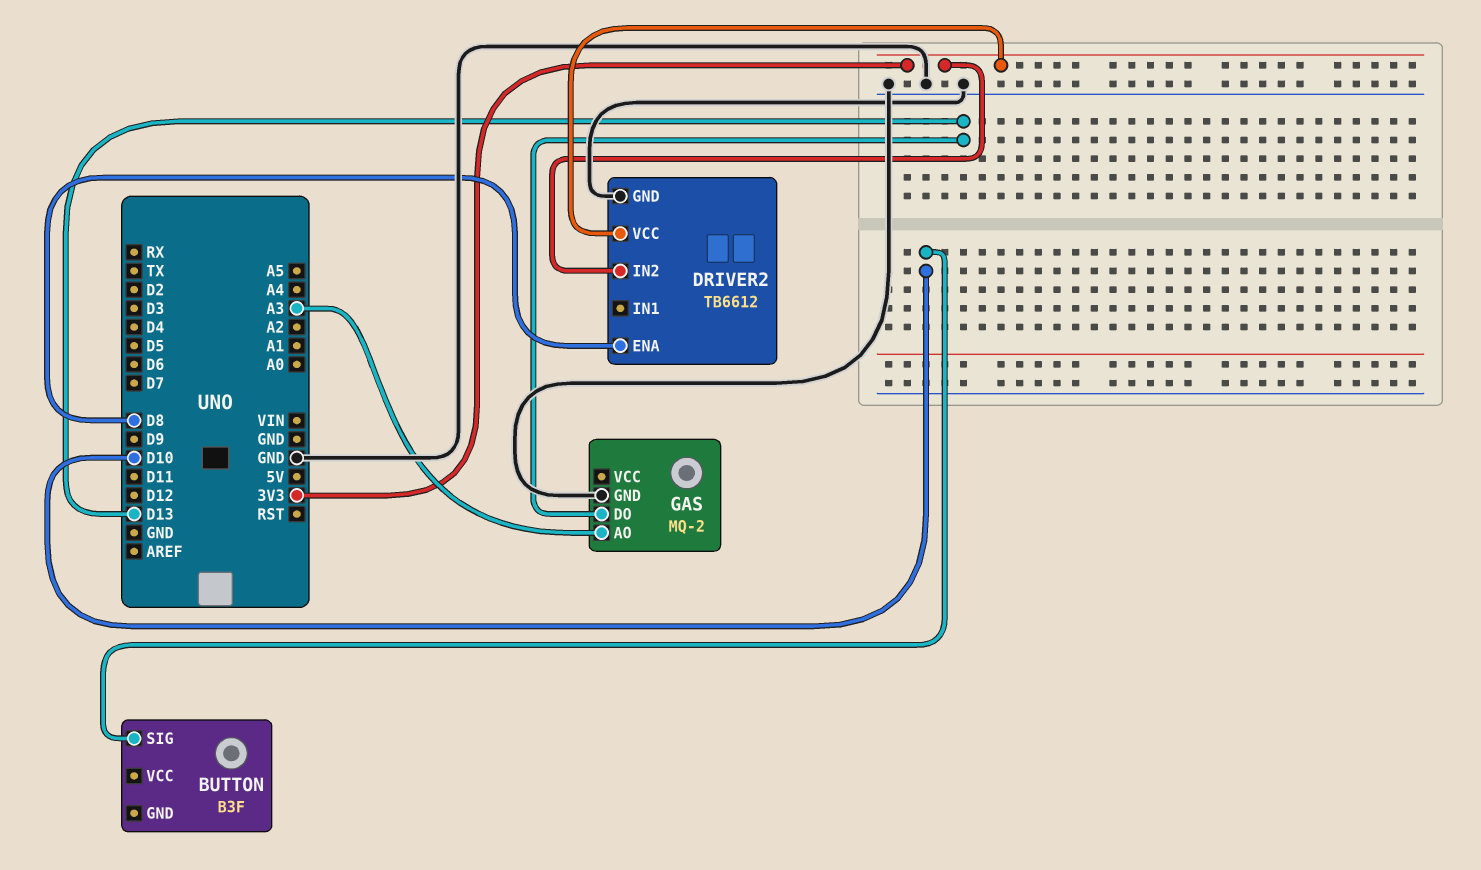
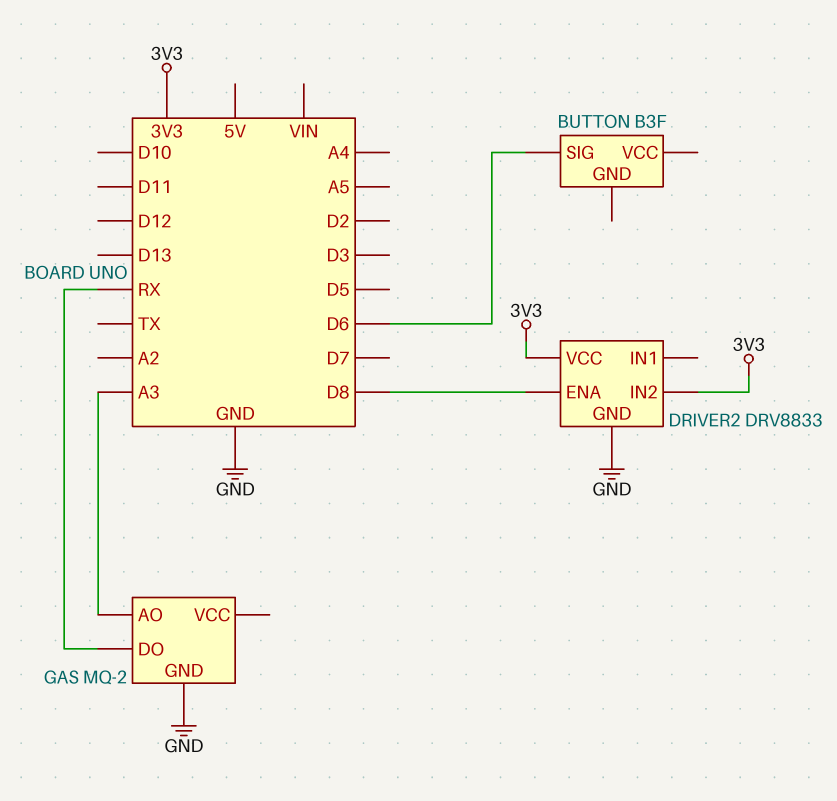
BUTTON pin SIG: D10 -> D6
DRIVER2: TB6612 -> DRV8833
GAS pin DO: D13 -> RX

